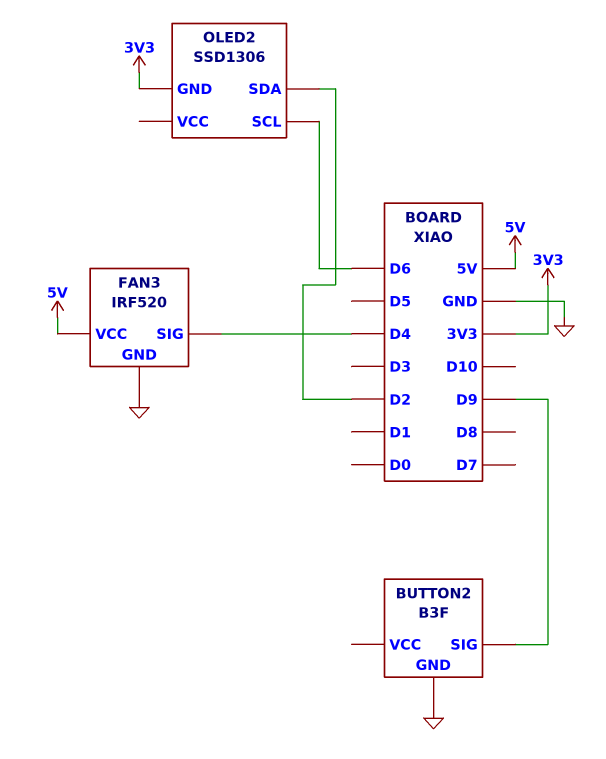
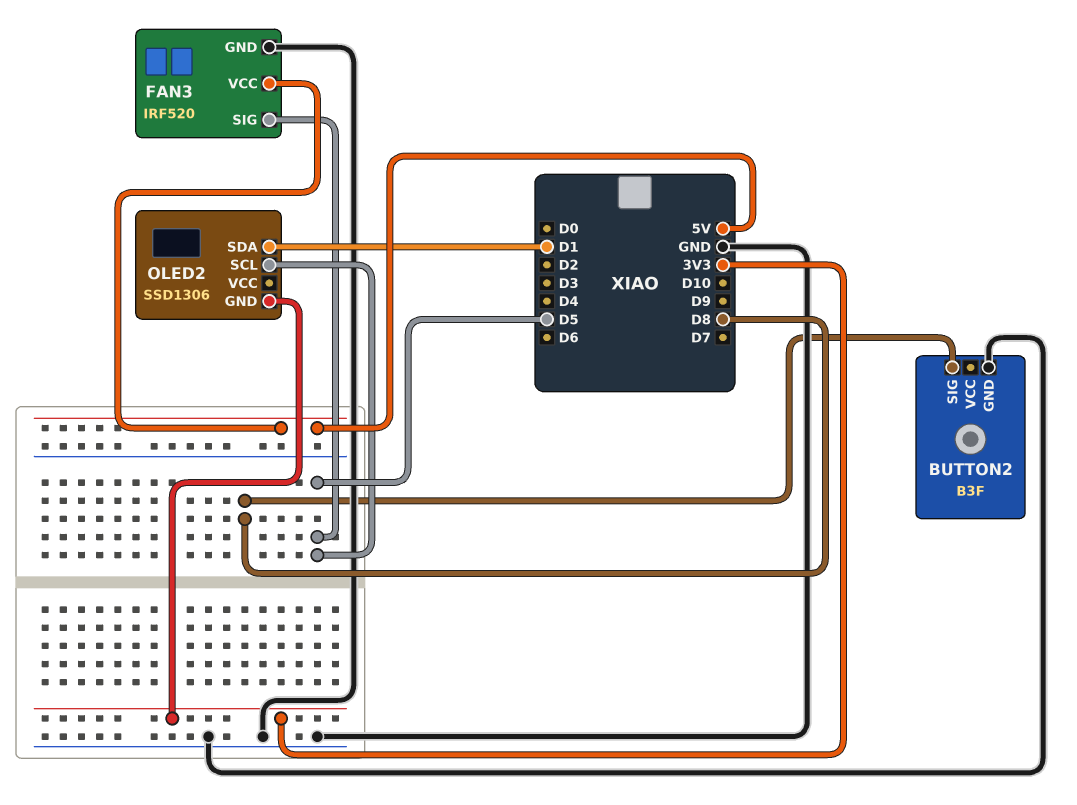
BUTTON2 pin SIG: D9 -> D8
FAN3 pin SIG: D4 -> D5
OLED2 pin SCL: D6 -> D5
OLED2 pin SDA: D2 -> D1

